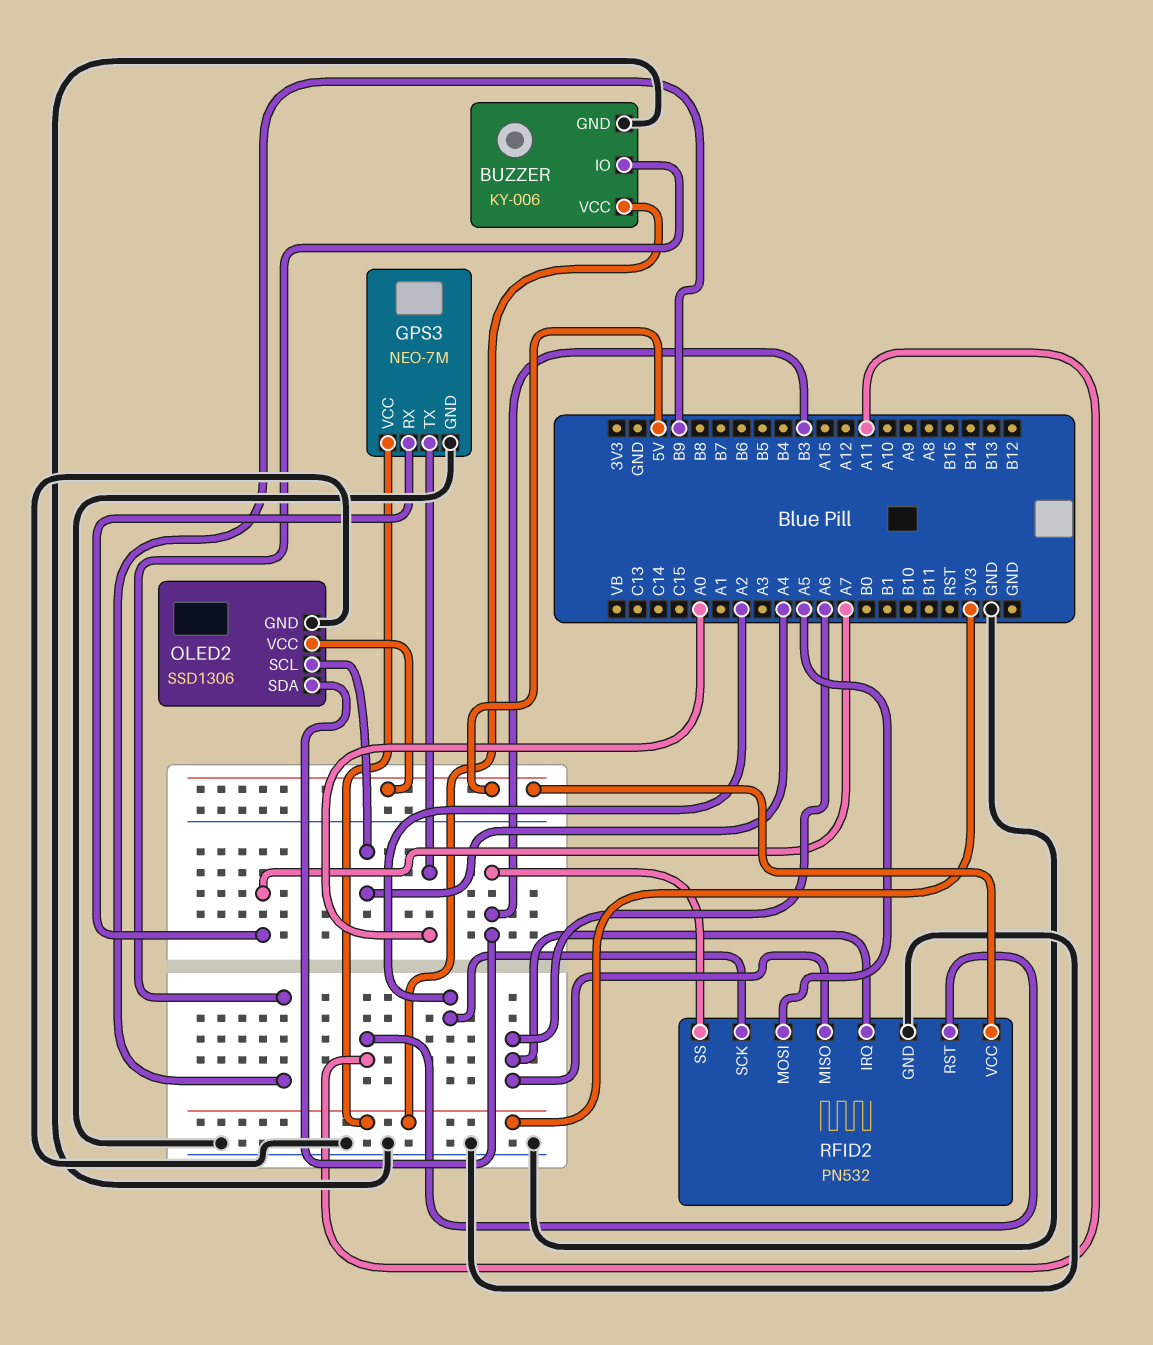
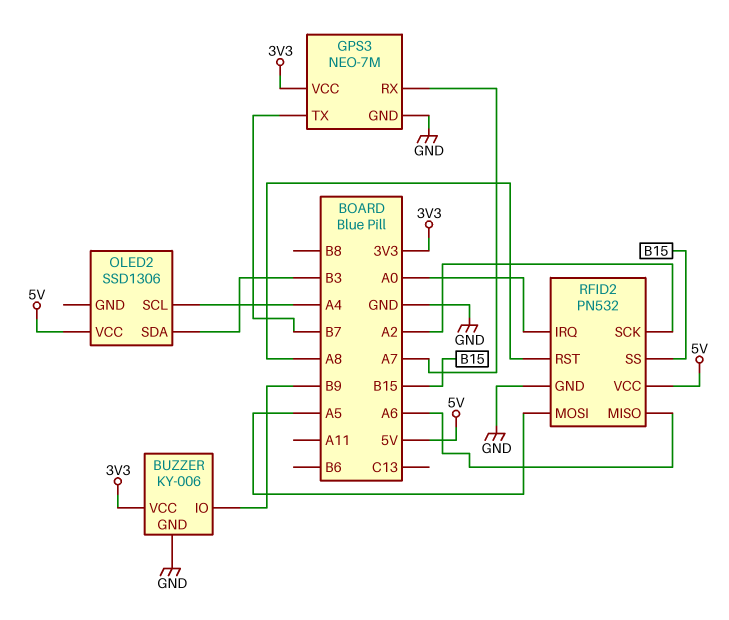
GPS3 pin TX: A0 -> B7
OLED2 pin GND: GND -> none
RFID2 pin IRQ: A6 -> A0
RFID2 pin RST: A11 -> A8
RFID2 pin SS: B3 -> B15

